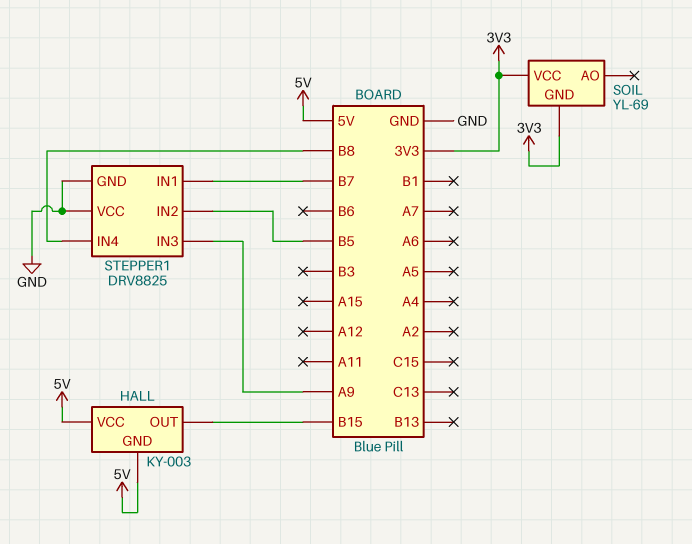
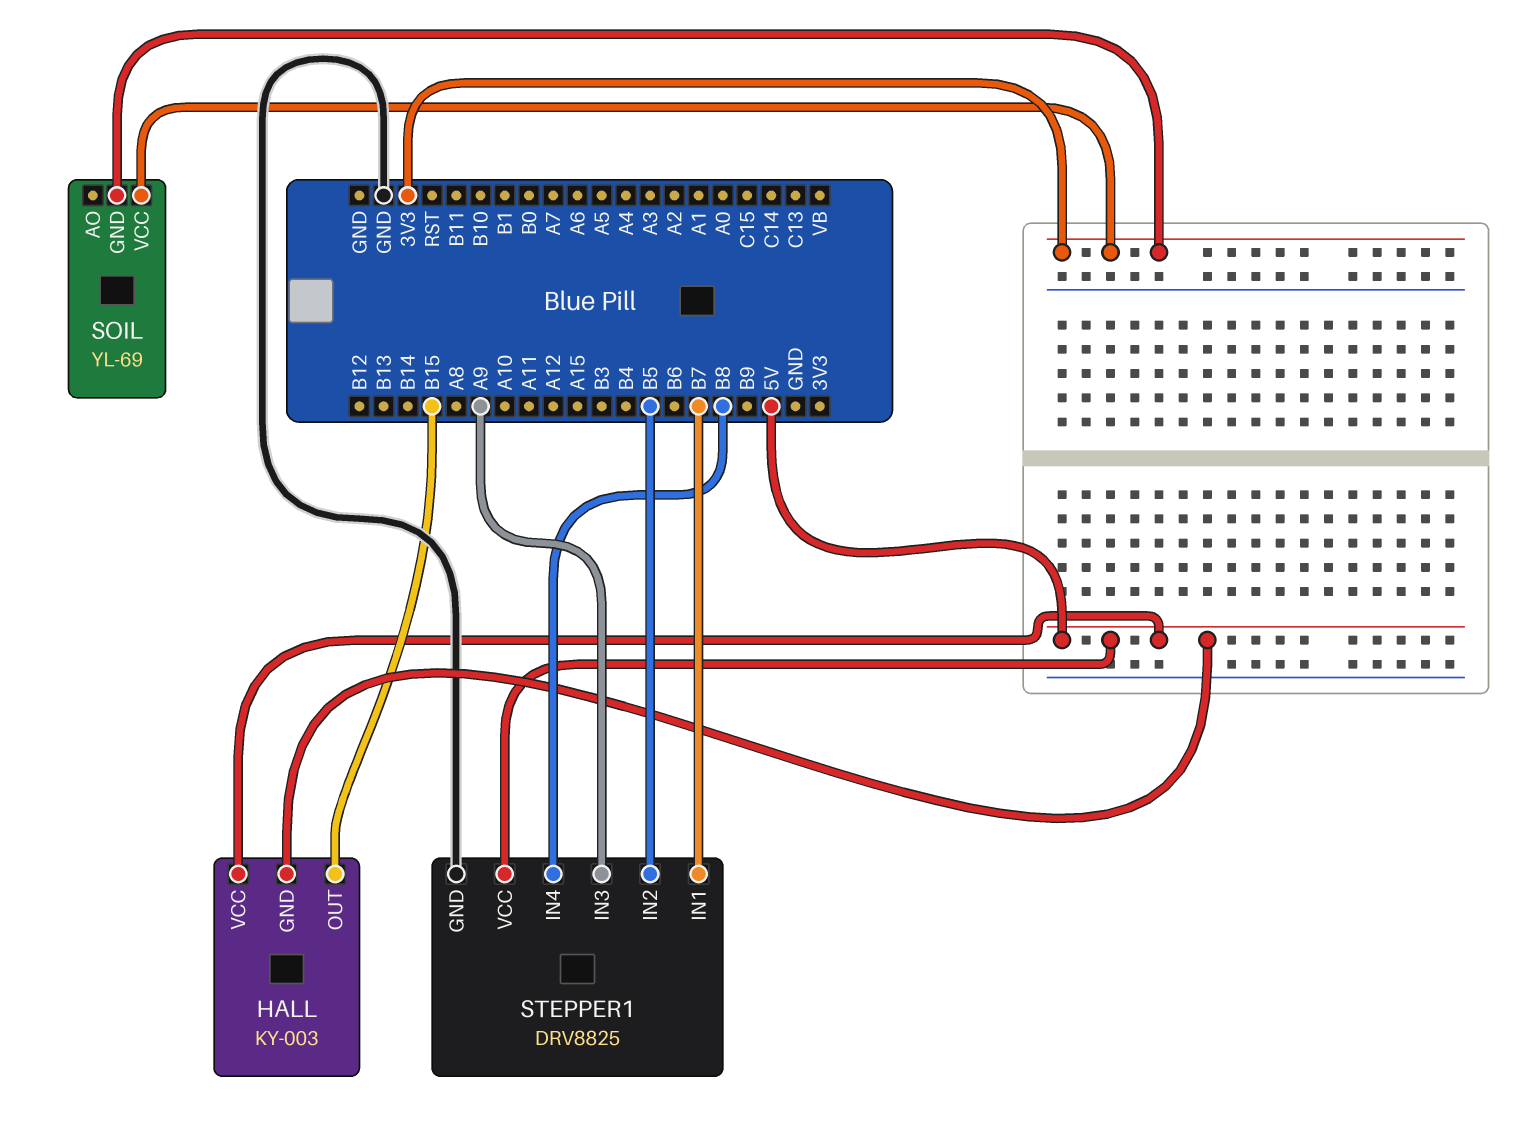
STEPPER1 pin VCC: GND -> 5V

